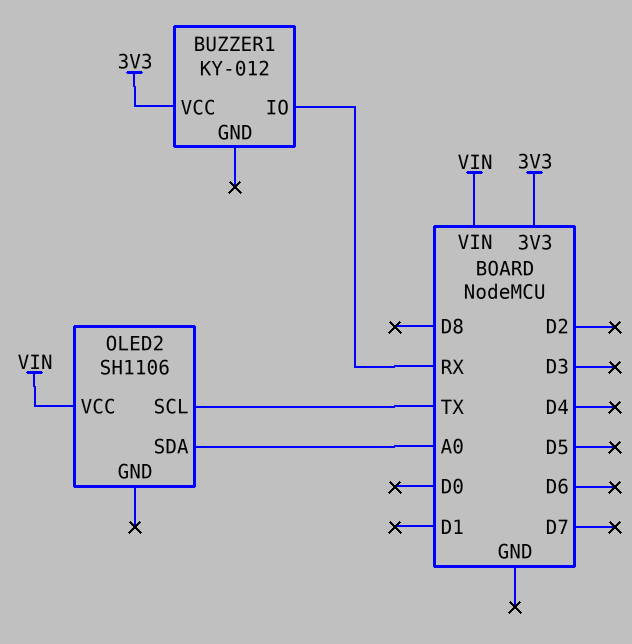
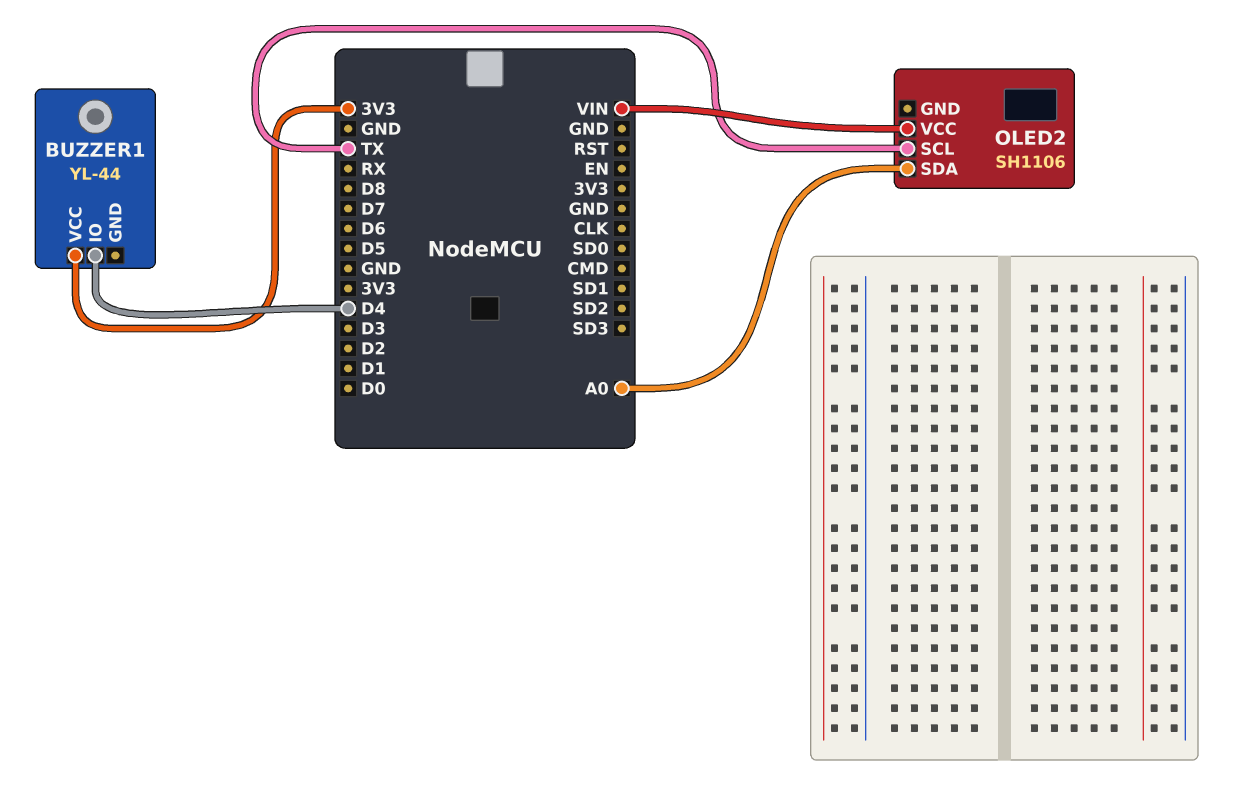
BUZZER1: KY-012 -> YL-44
BUZZER1 pin IO: RX -> D4

